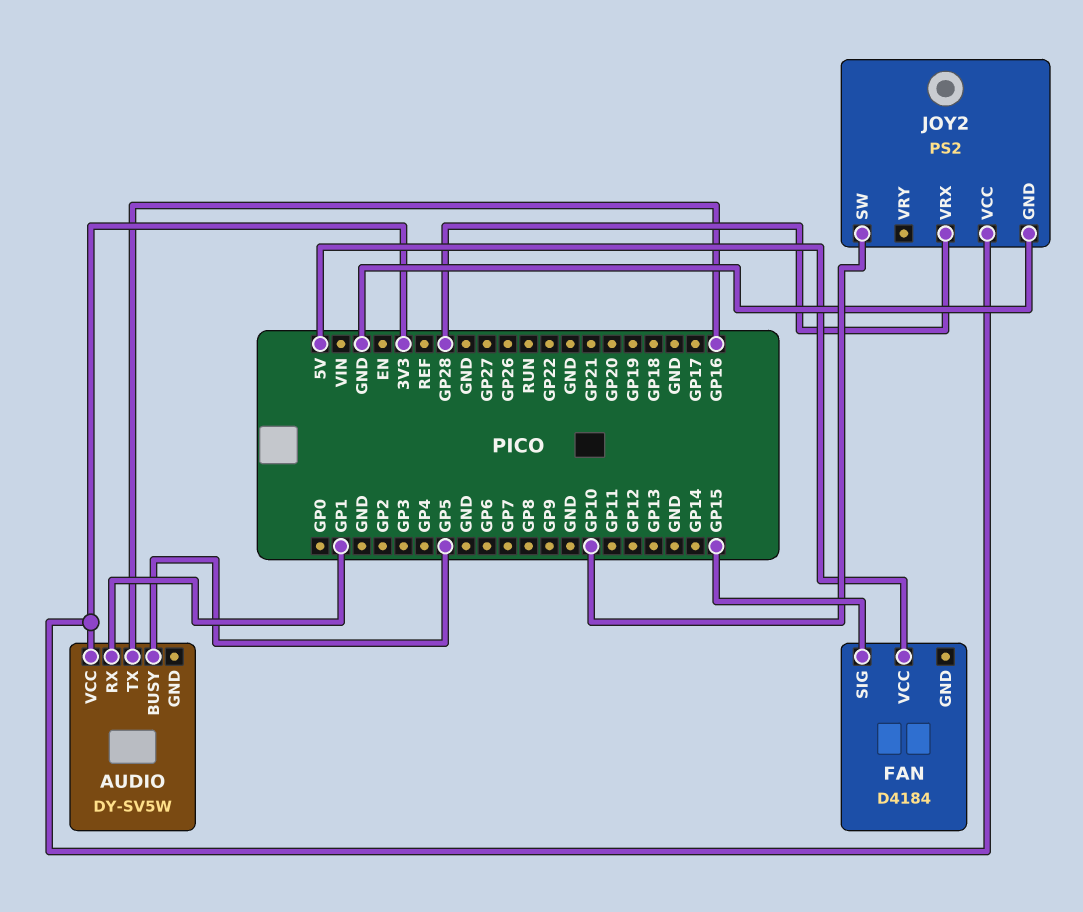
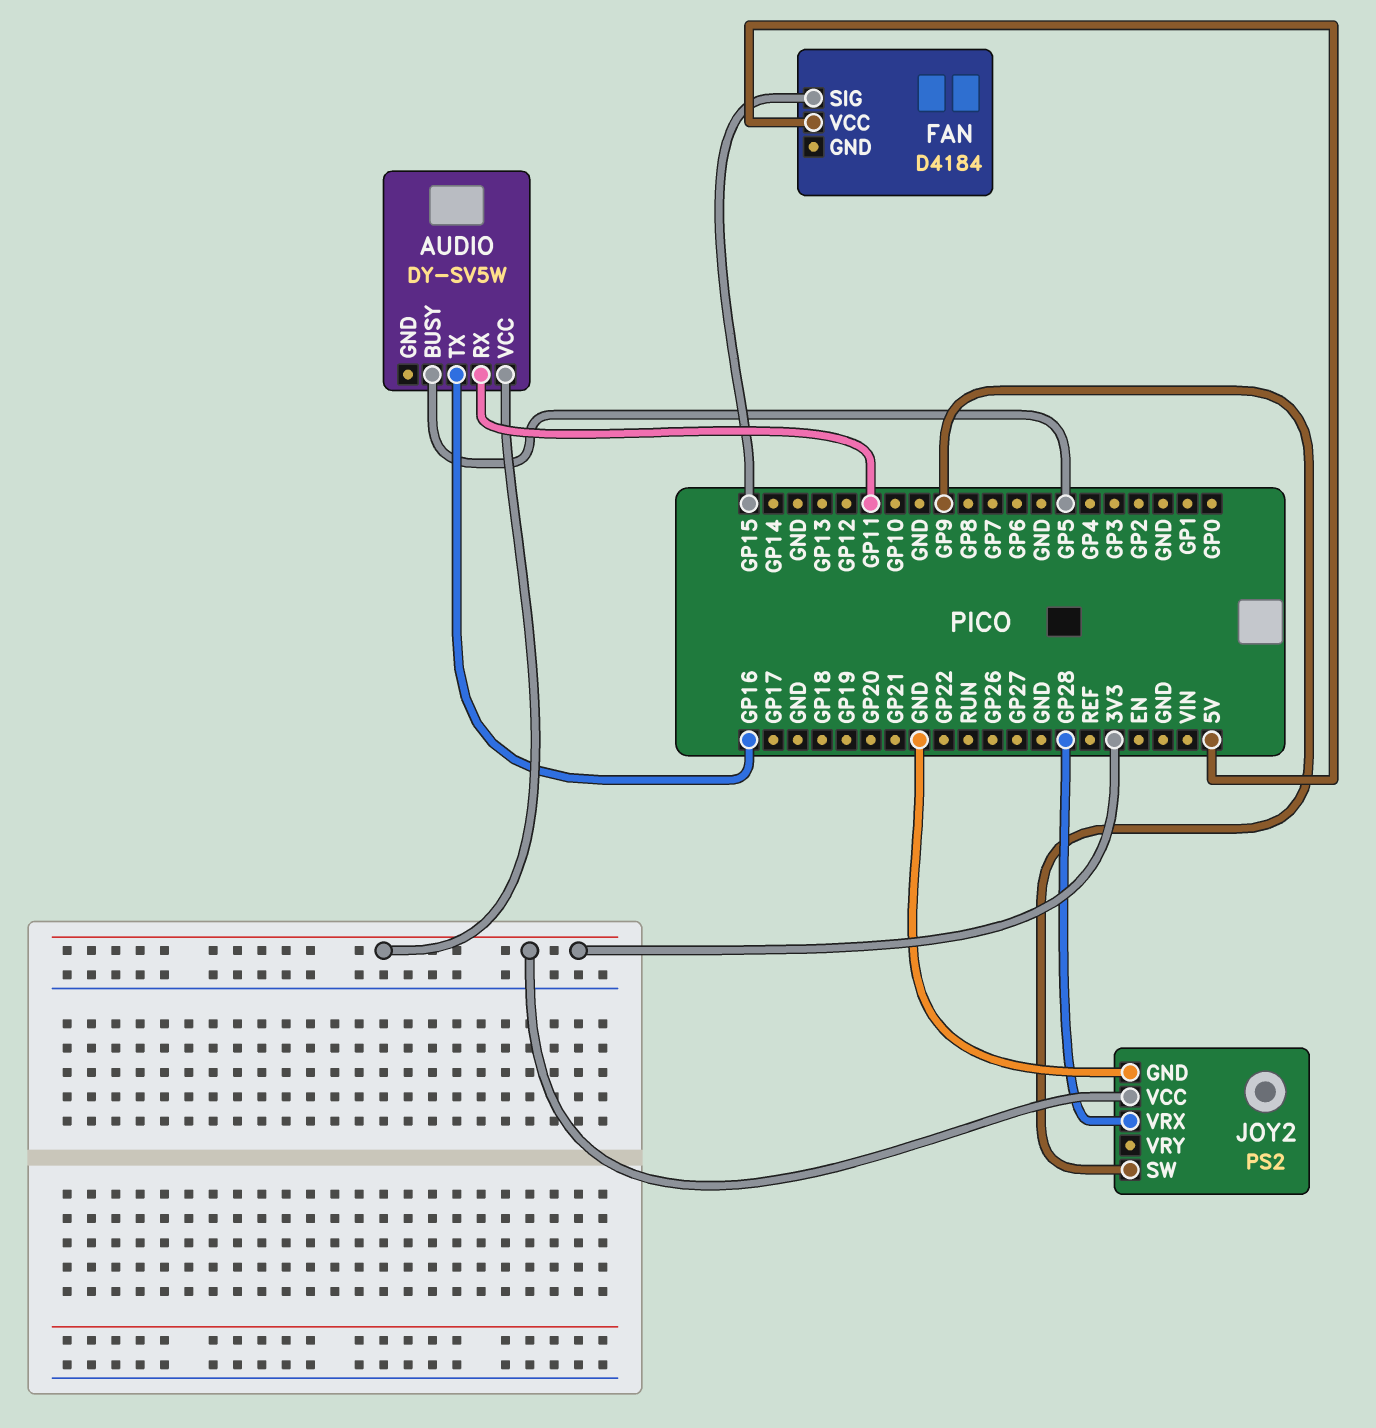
AUDIO pin RX: GP1 -> GP11
JOY2 pin SW: GP10 -> GP9

